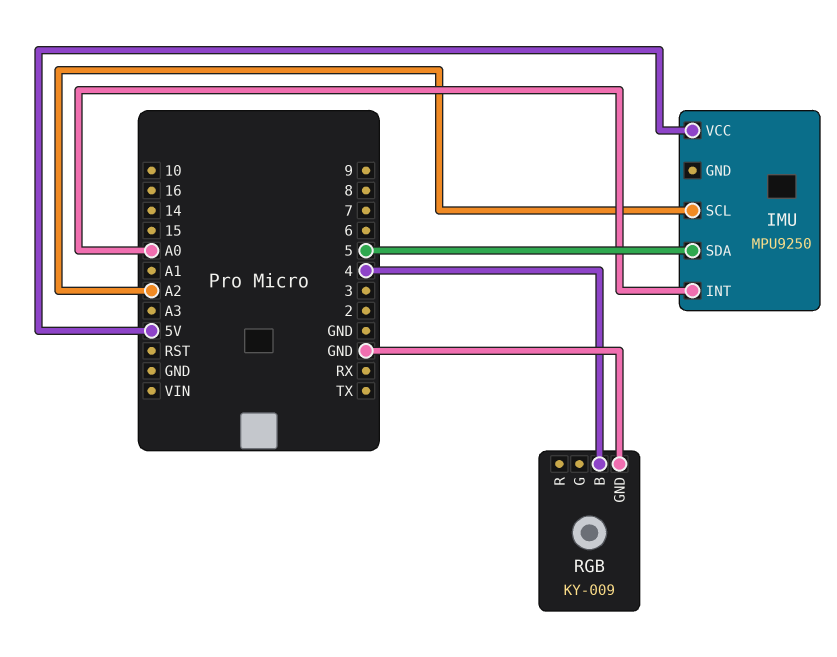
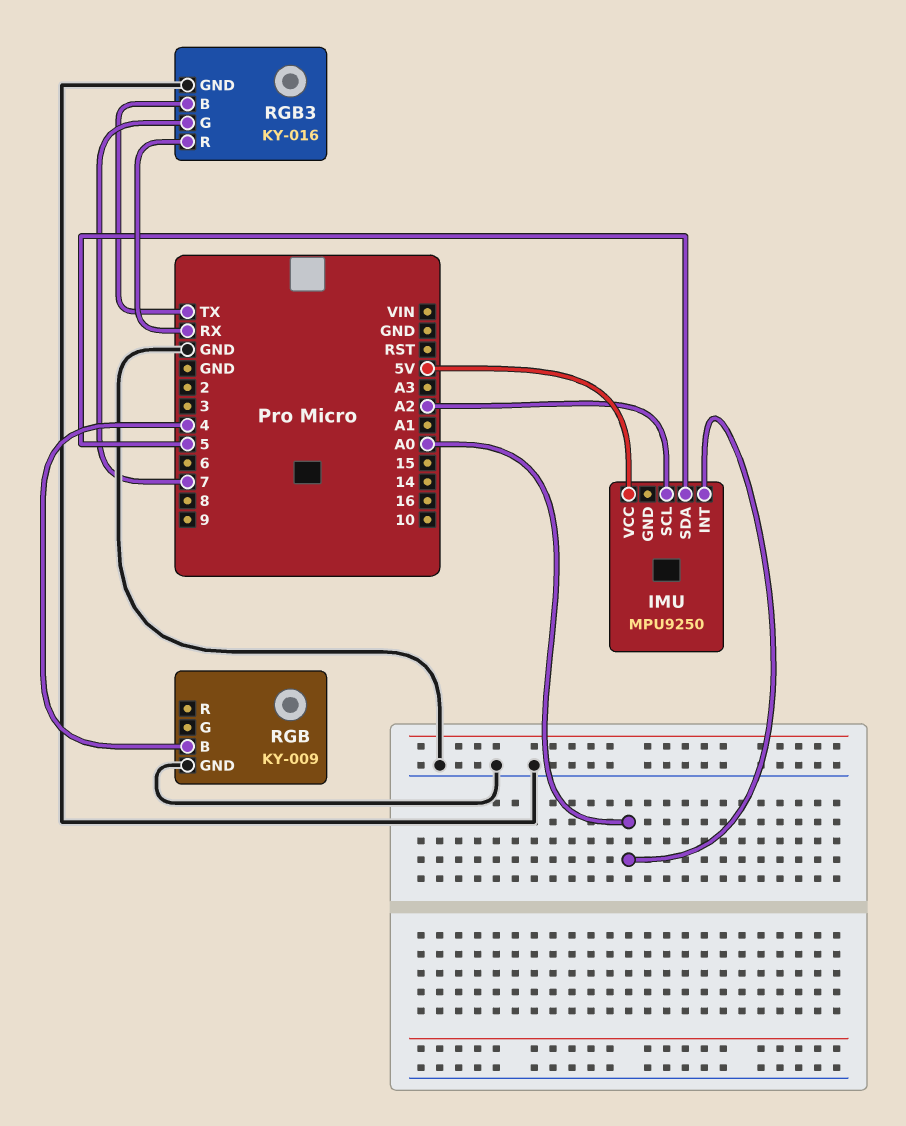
RGB3: none -> KY-016
RGB3 pin B: none -> TX
RGB3 pin G: none -> 7
RGB3 pin GND: none -> GND
RGB3 pin R: none -> RX

